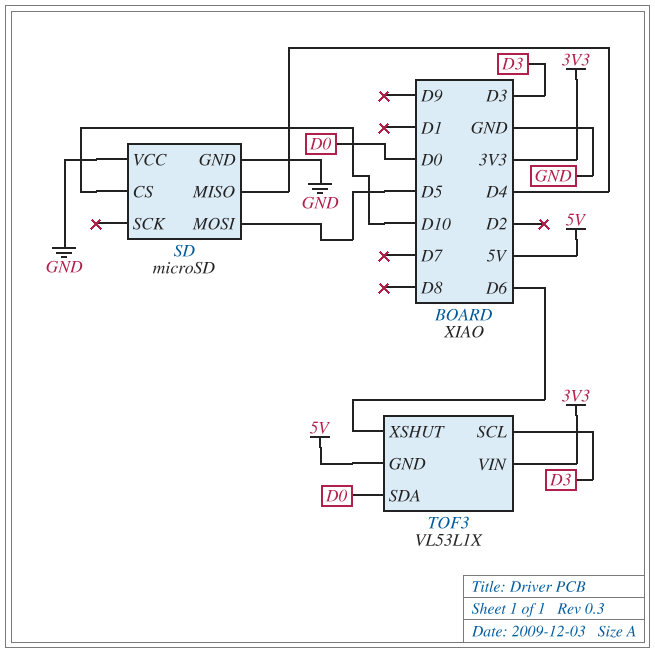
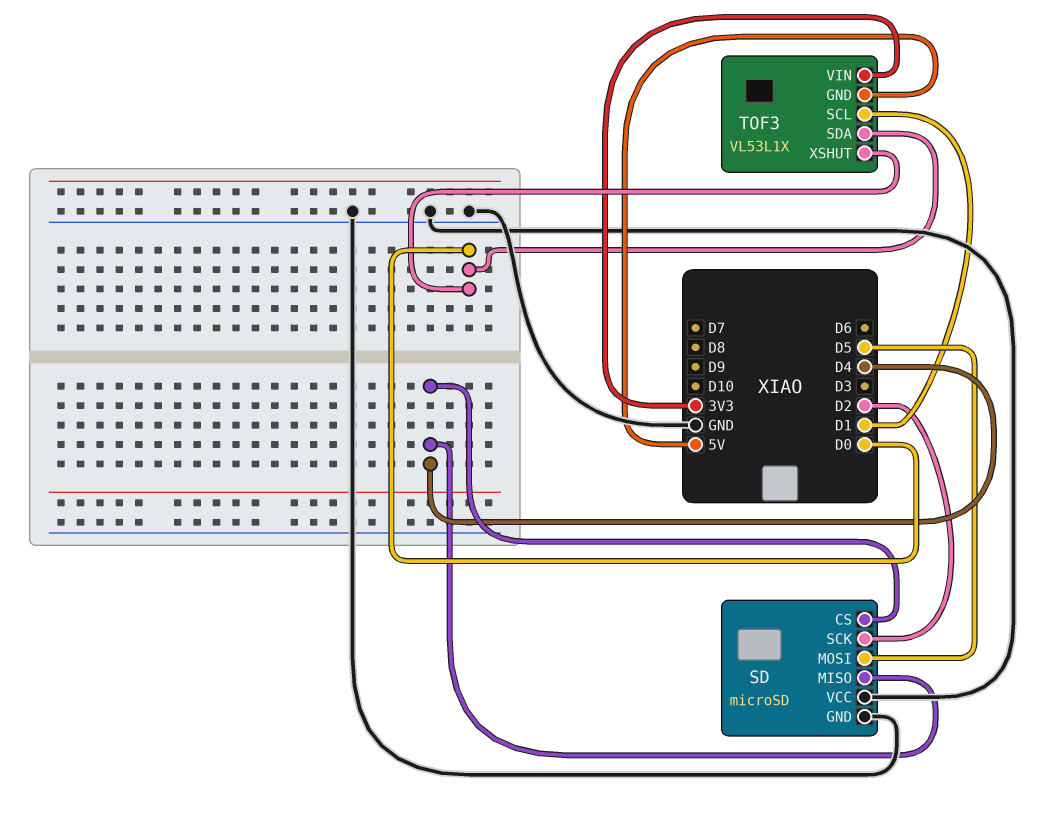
SD pin CS: D10 -> D4
SD pin SCK: none -> D2
TOF3 pin SCL: D3 -> D1
TOF3 pin XSHUT: D6 -> D0

